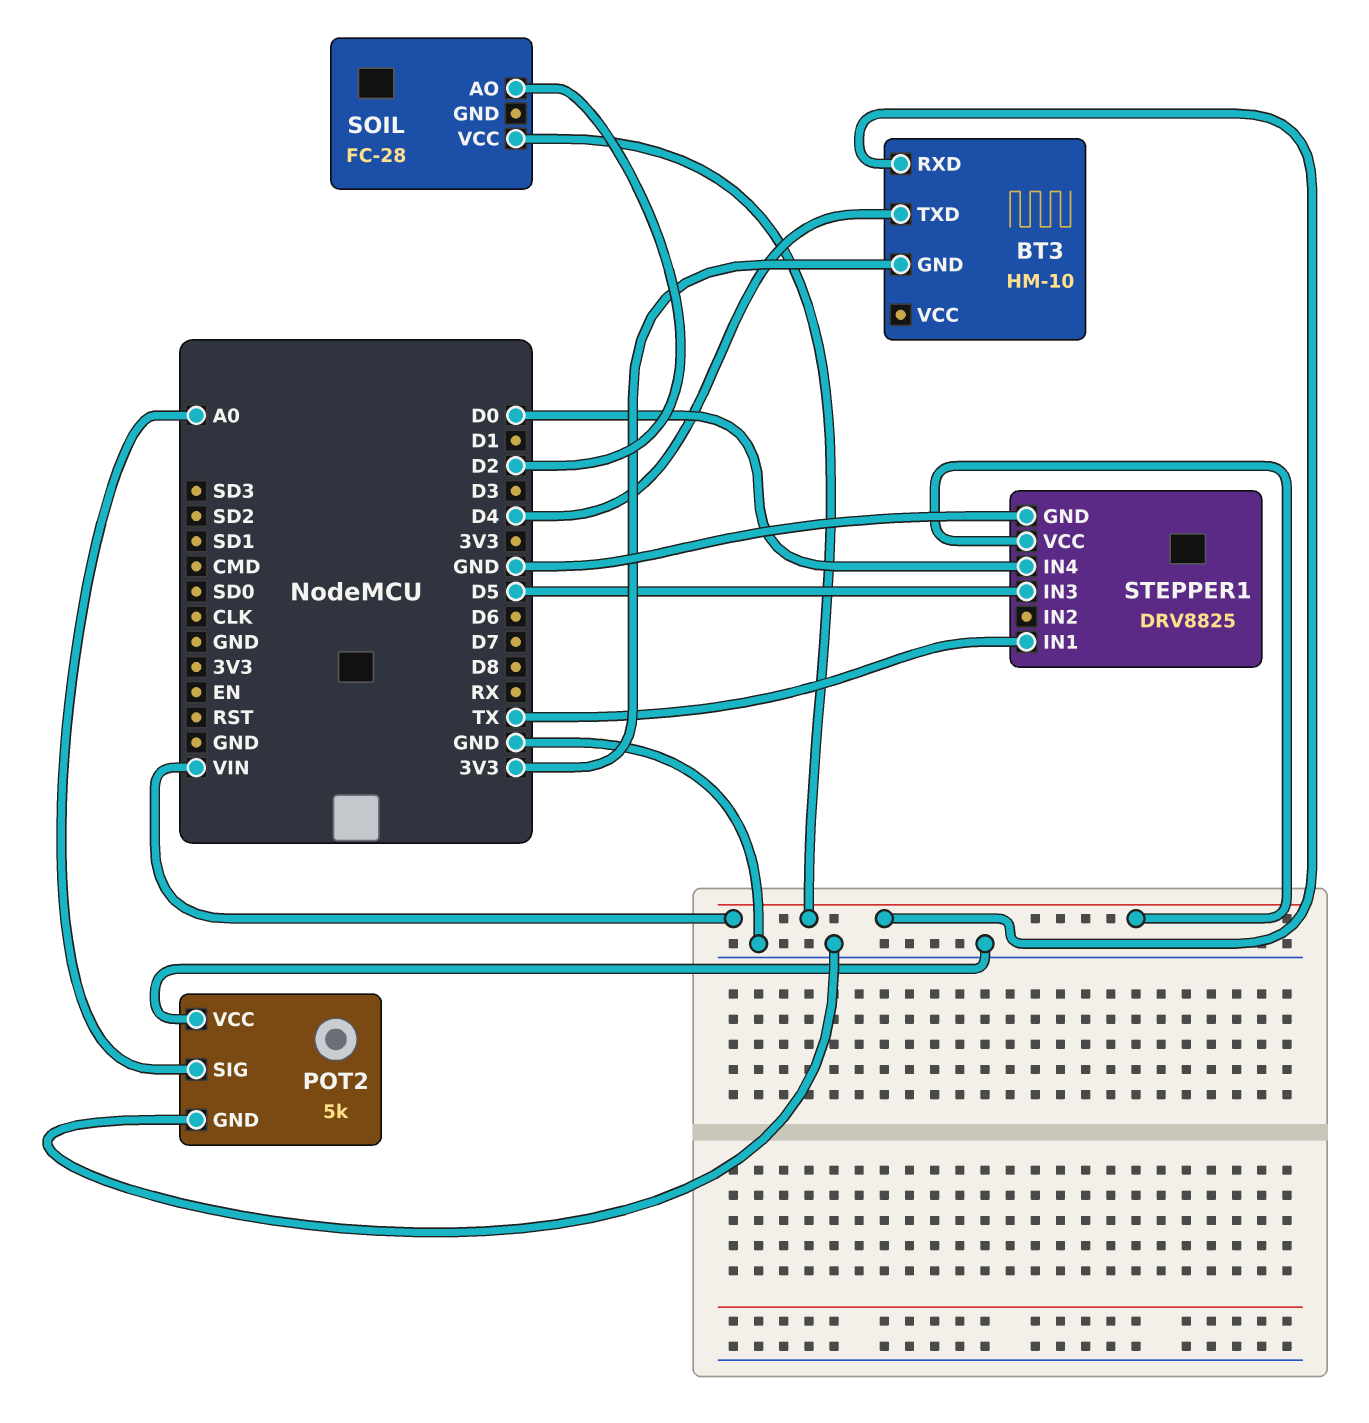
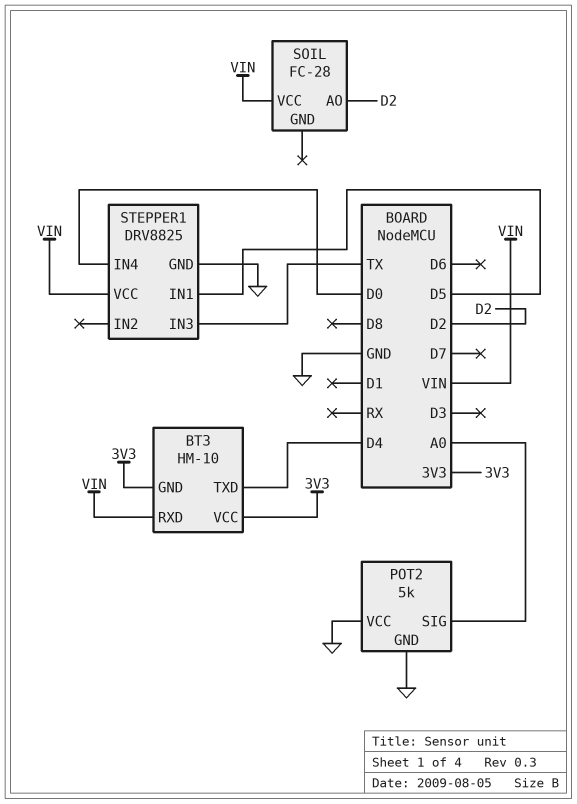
BT3 pin VCC: none -> 3V3
STEPPER1 pin IN1: TX -> D5
STEPPER1 pin IN3: D5 -> TX

